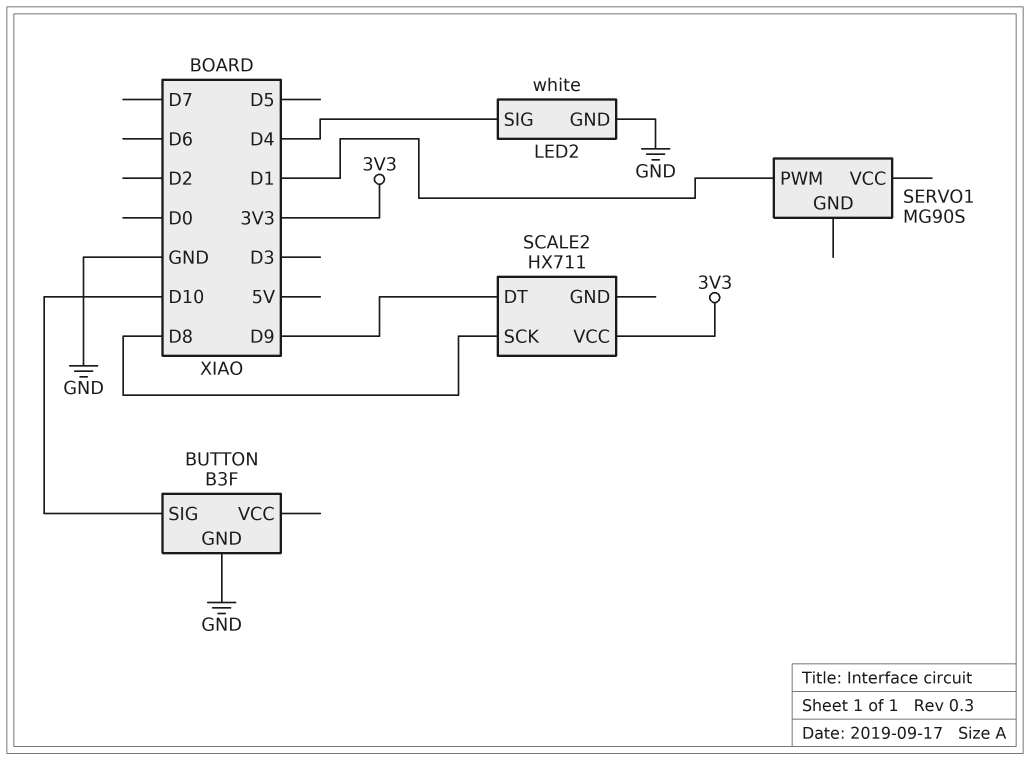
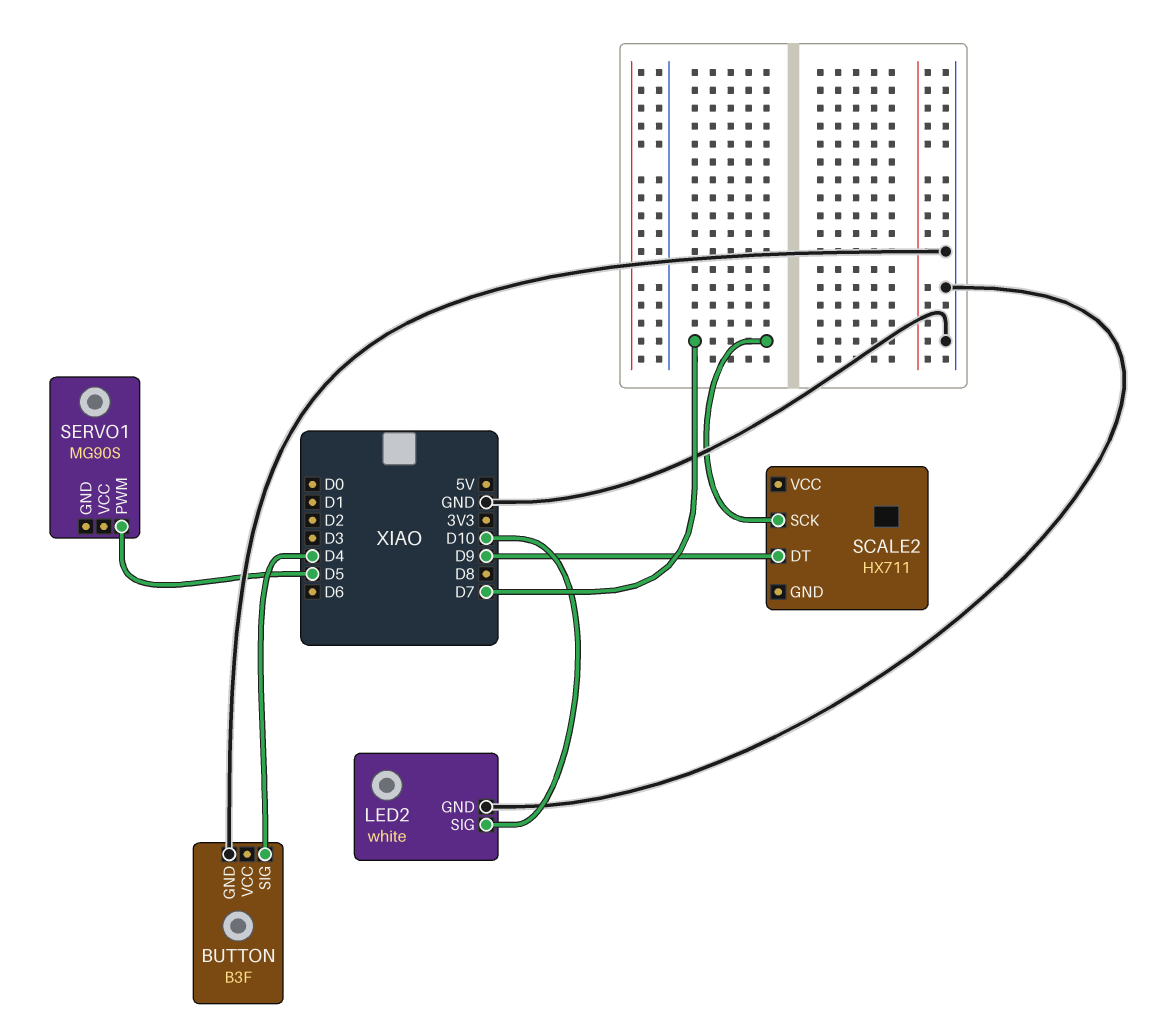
BUTTON pin SIG: D10 -> D4
LED2 pin SIG: D4 -> D10
SCALE2 pin SCK: D8 -> D7
SCALE2 pin VCC: 3V3 -> none
SERVO1 pin PWM: D1 -> D5

